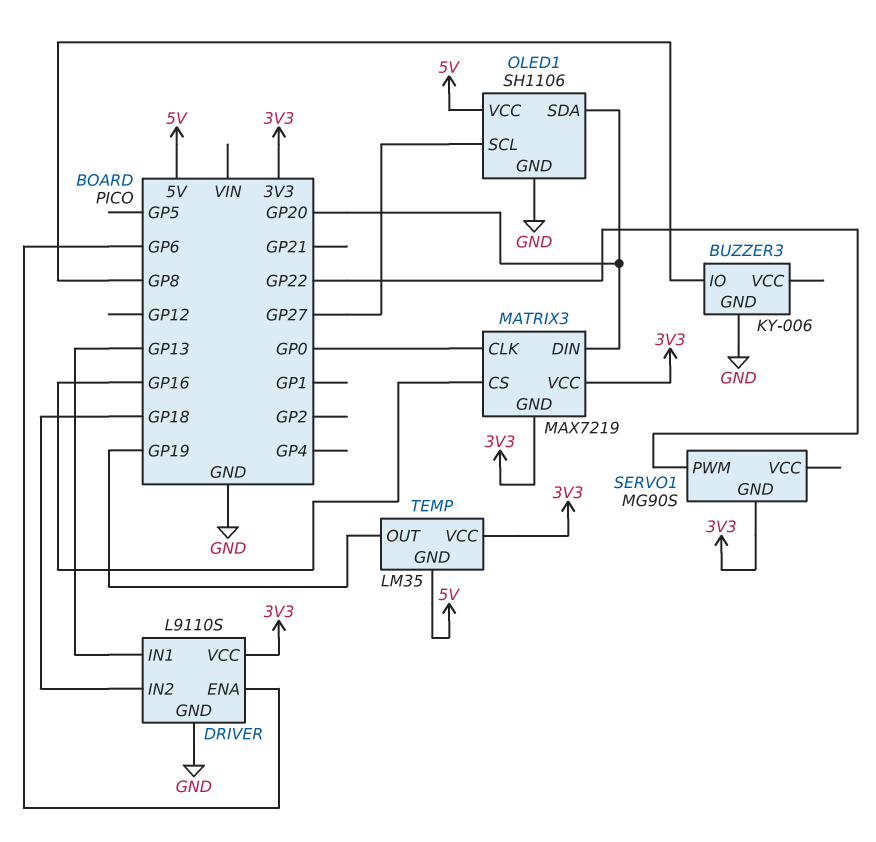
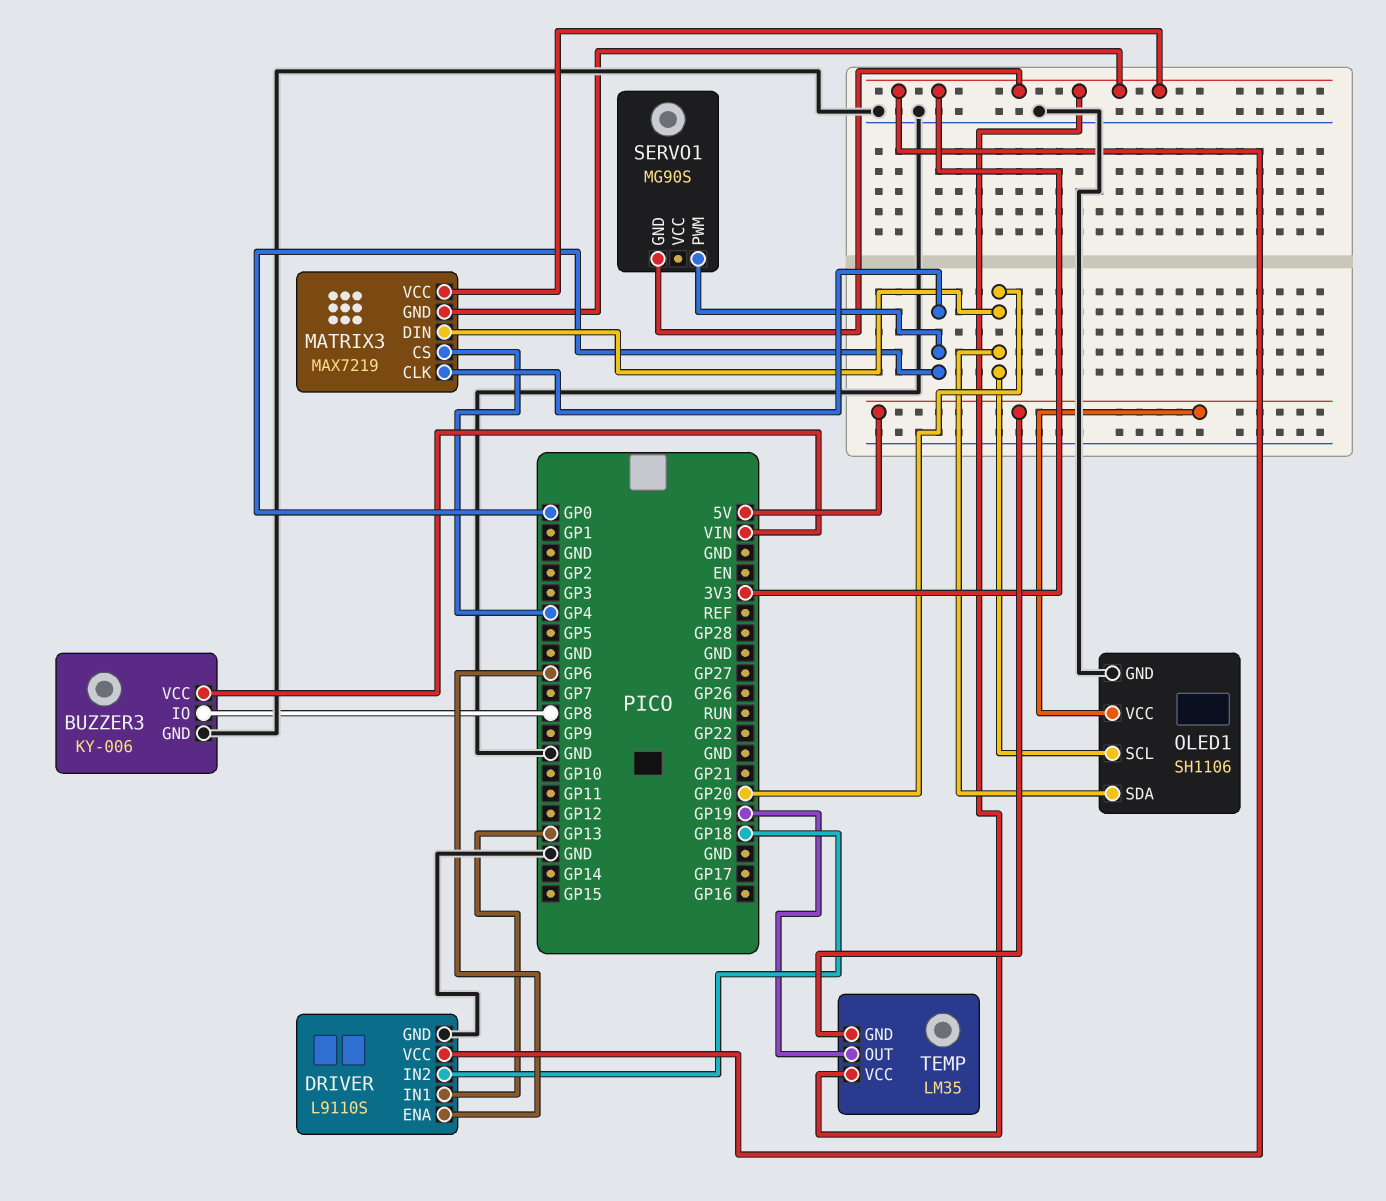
BUZZER3 pin VCC: none -> VIN
MATRIX3 pin CS: GP16 -> GP4
OLED1 pin SCL: GP27 -> GP20
SERVO1 pin PWM: GP22 -> GP0

